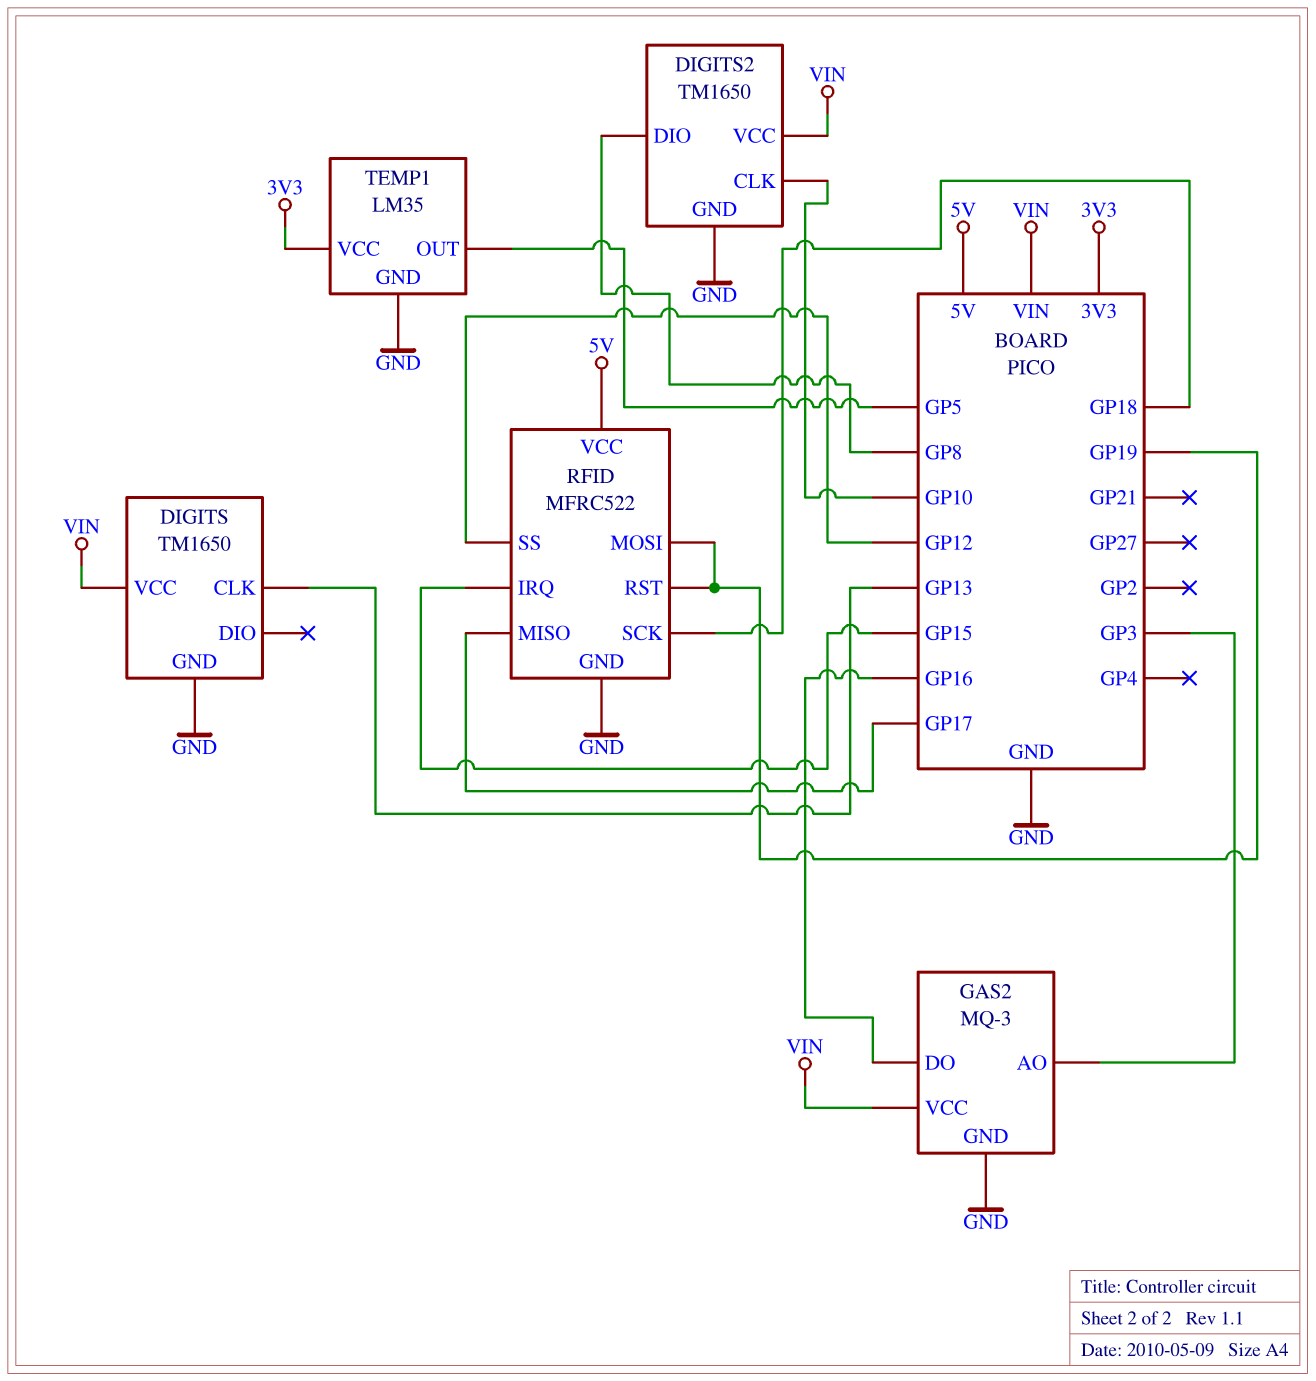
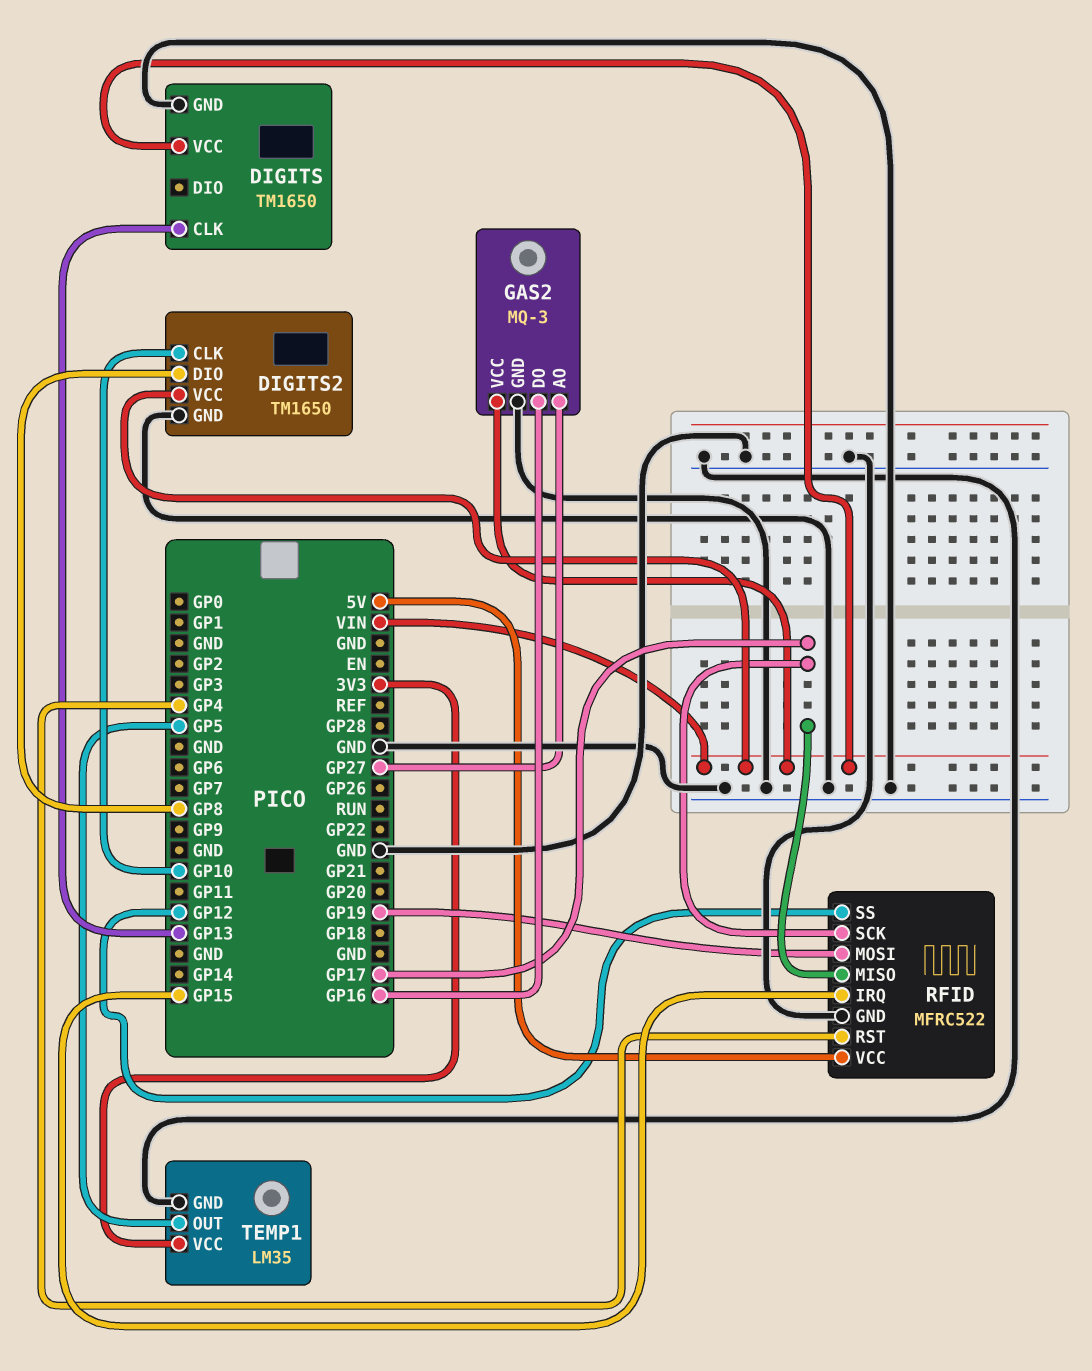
GAS2 pin AO: GP3 -> GP27
RFID pin RST: GP19 -> GP4
RFID pin SCK: GP18 -> GP17

